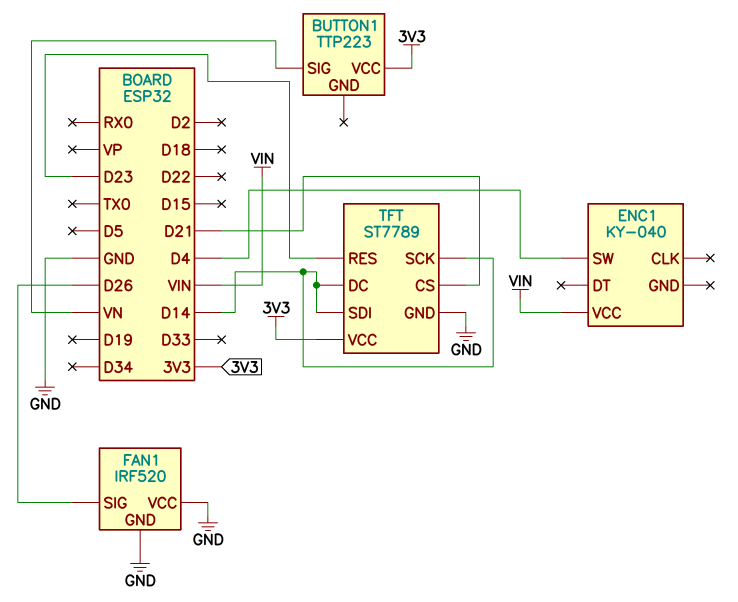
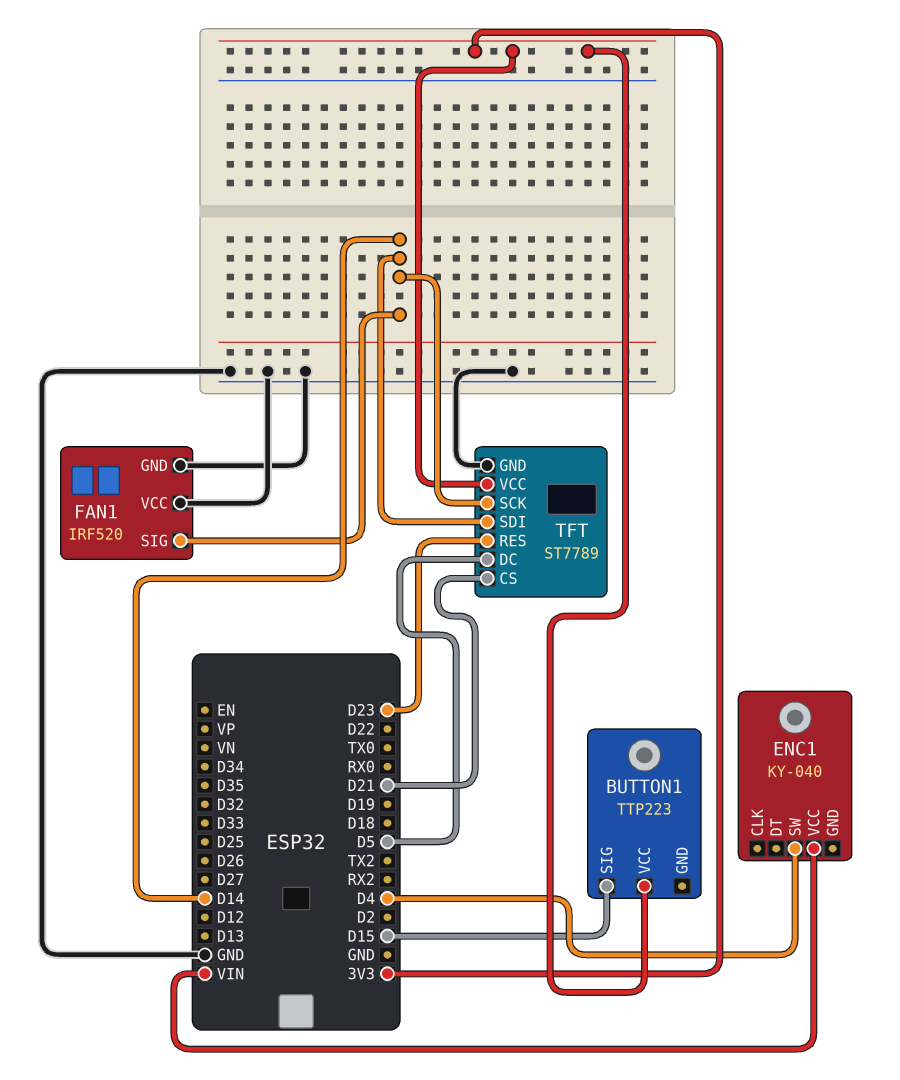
BUTTON1 pin SIG: VN -> D15
FAN1 pin SIG: D26 -> D14
TFT pin DC: D14 -> D5

